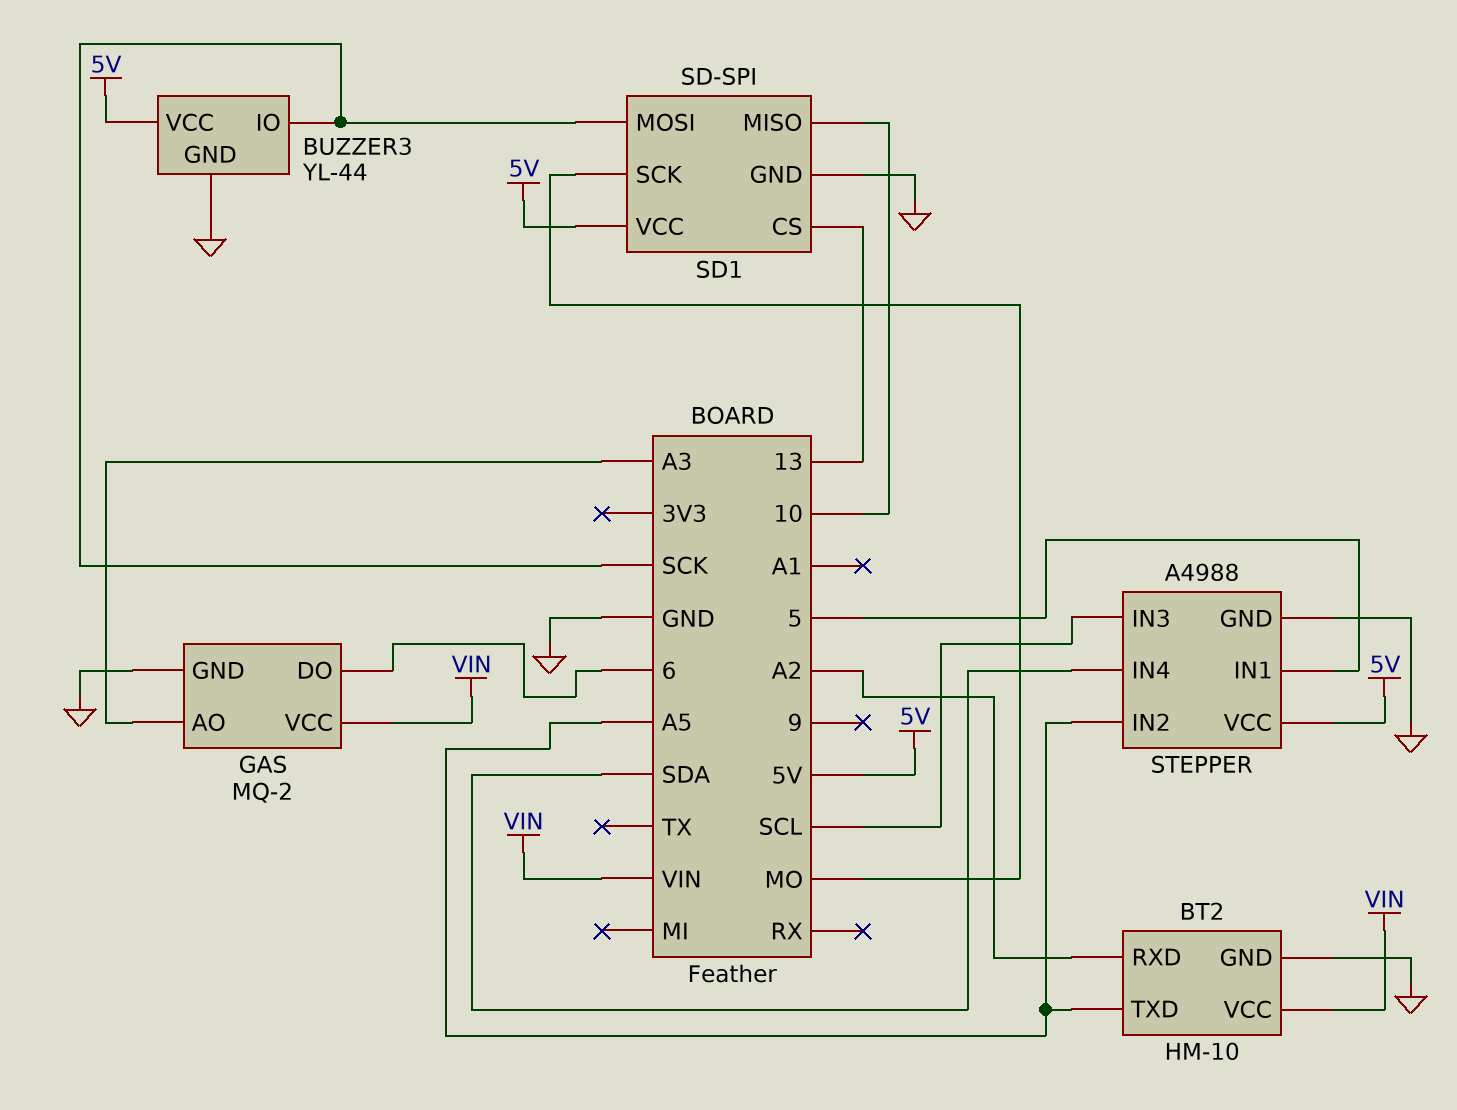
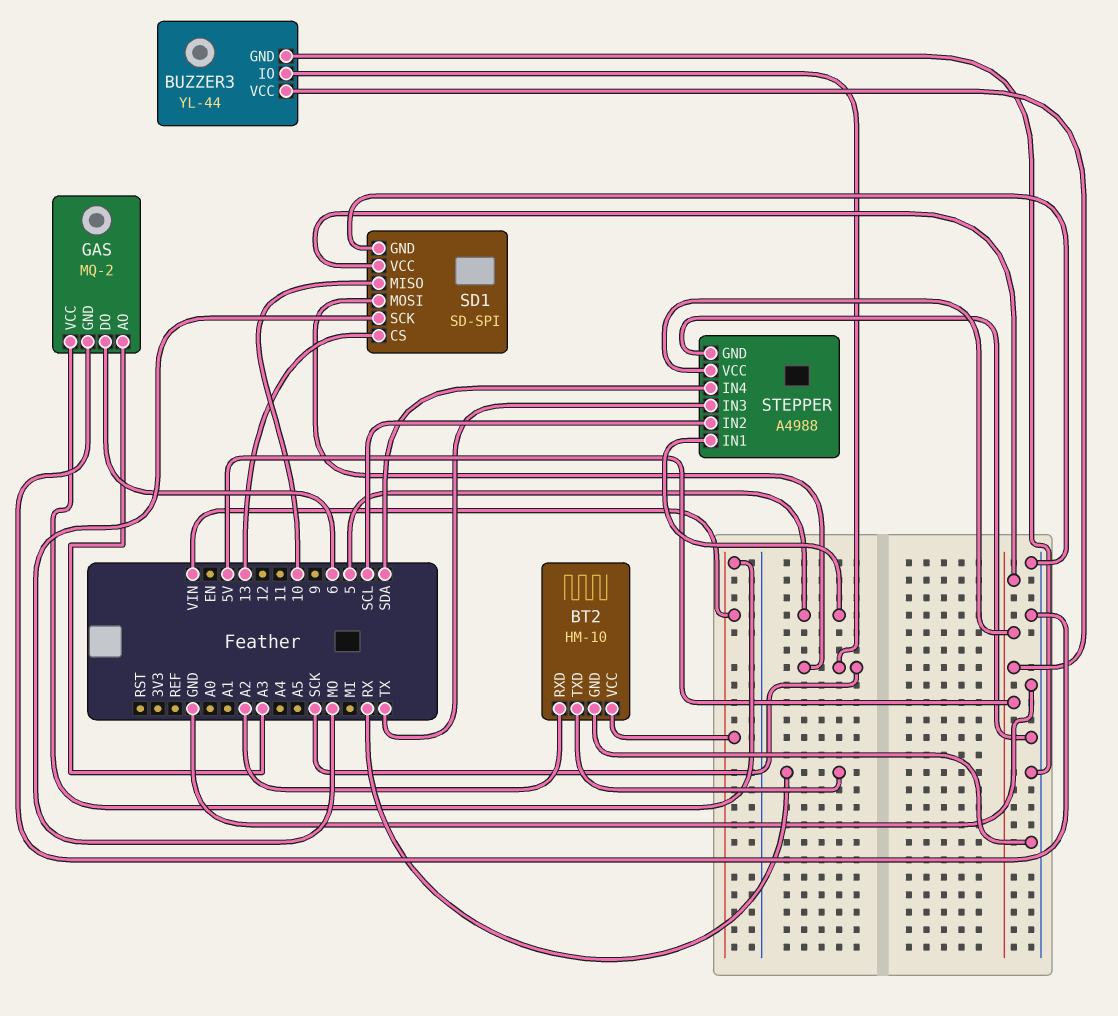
BT2 pin TXD: A5 -> RX
STEPPER pin IN2: A5 -> SCL
STEPPER pin IN3: SCL -> TX

